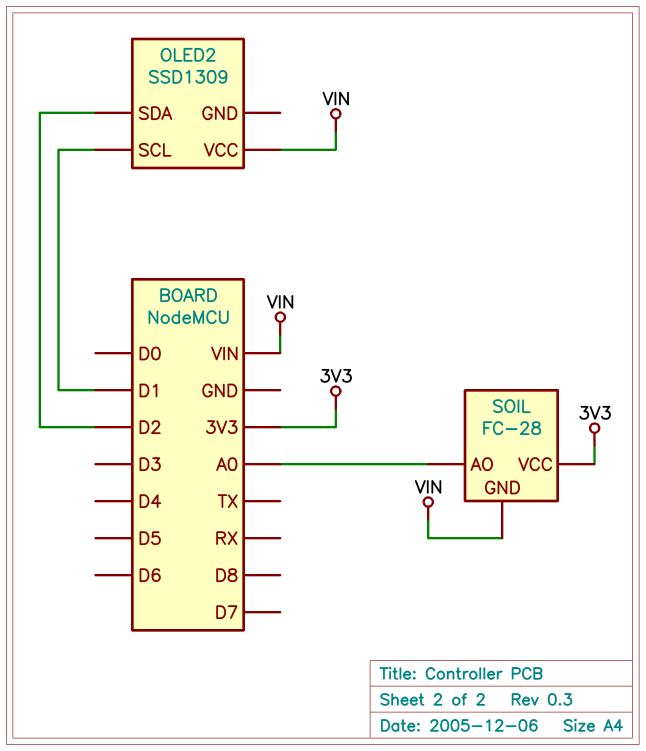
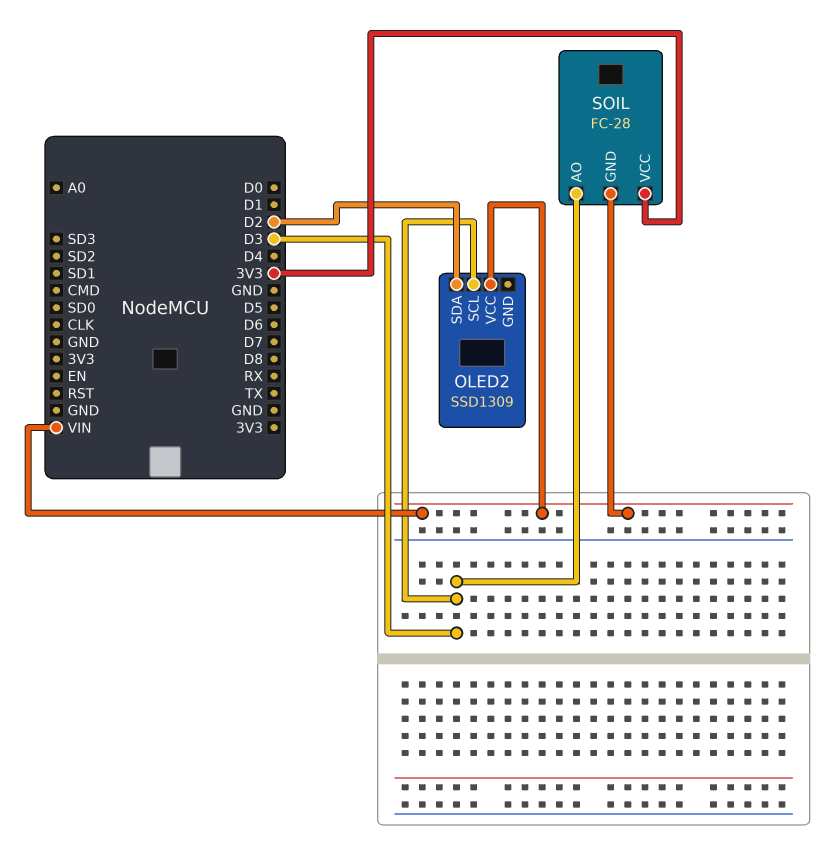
OLED2 pin SCL: D1 -> D3
SOIL pin AO: A0 -> D3

